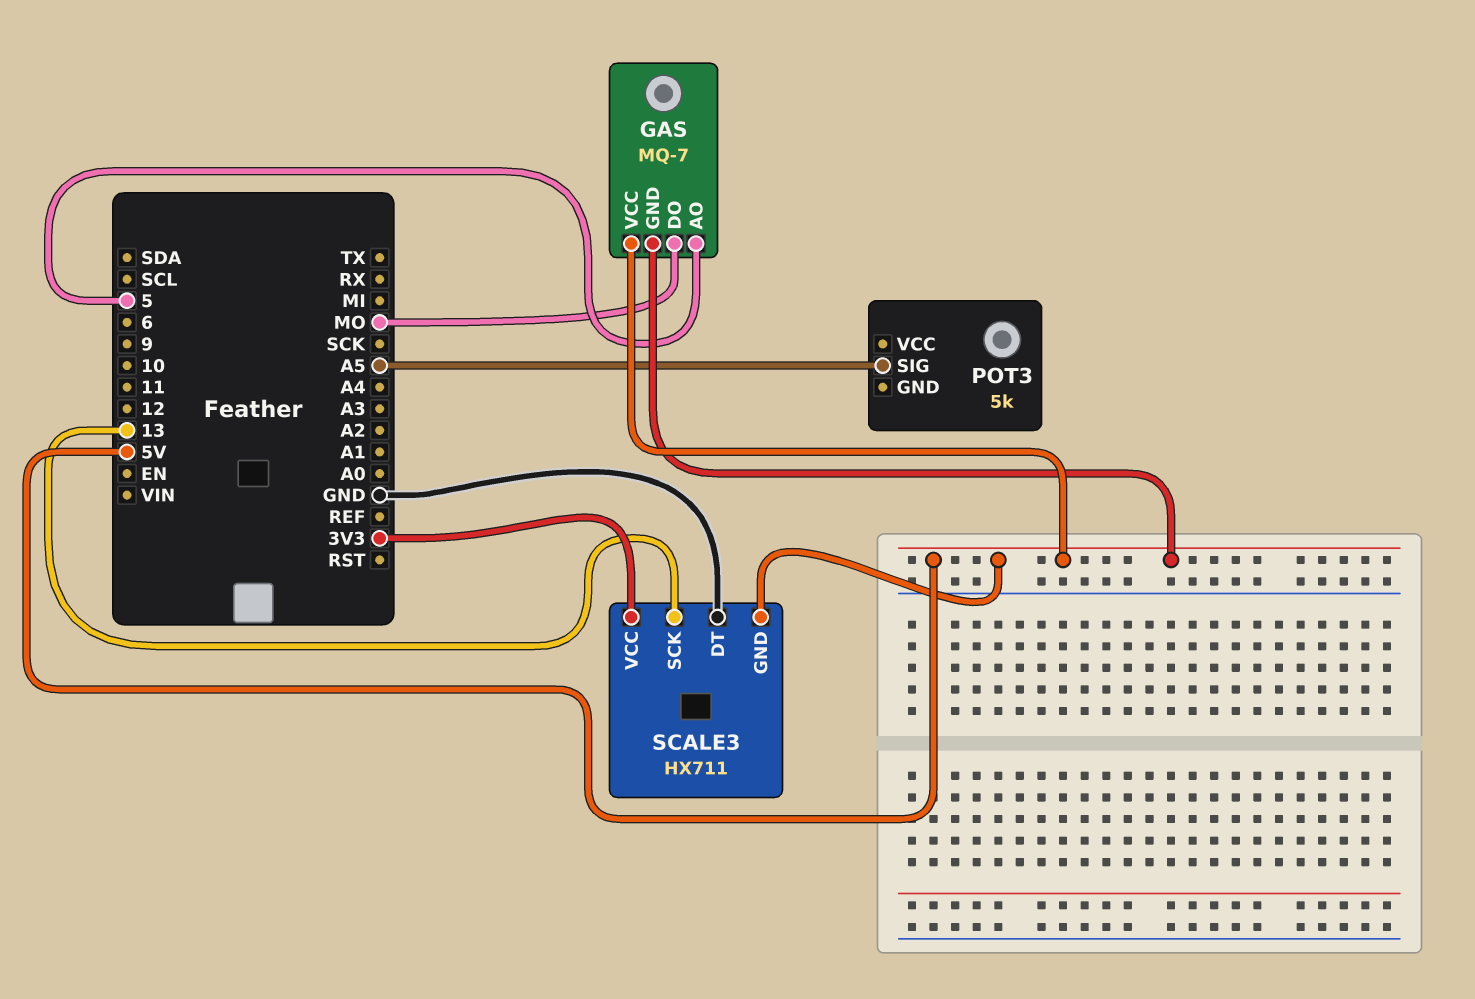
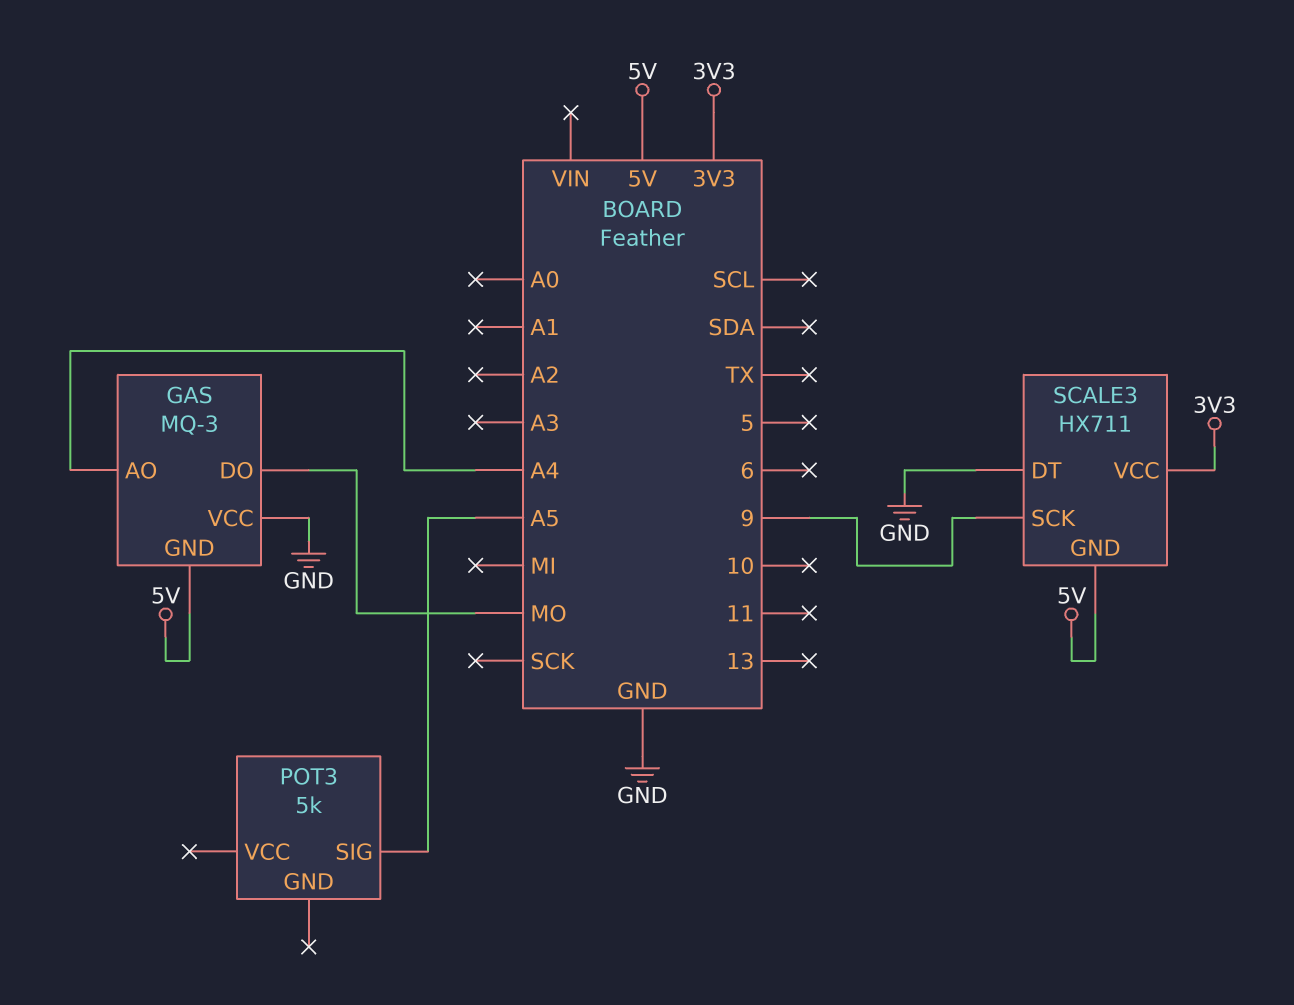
GAS: MQ-7 -> MQ-3
GAS pin AO: 5 -> A4
GAS pin VCC: 5V -> GND
SCALE3 pin SCK: 13 -> 9

